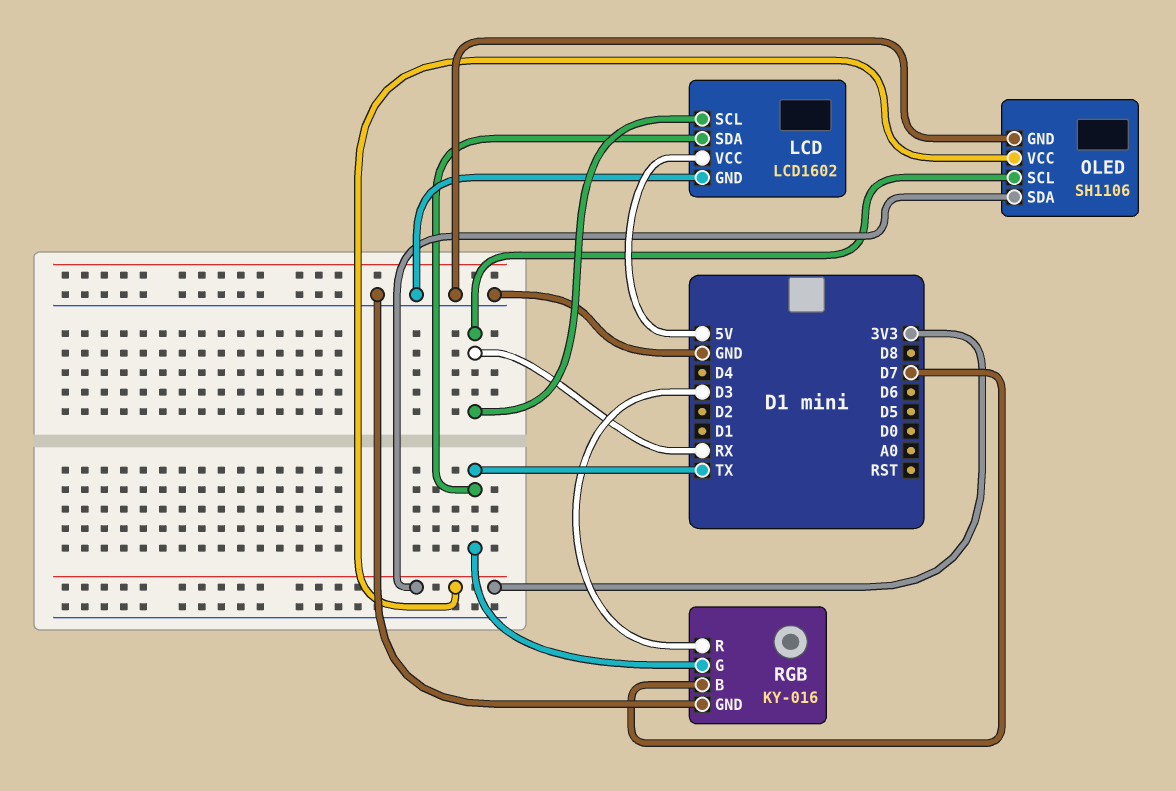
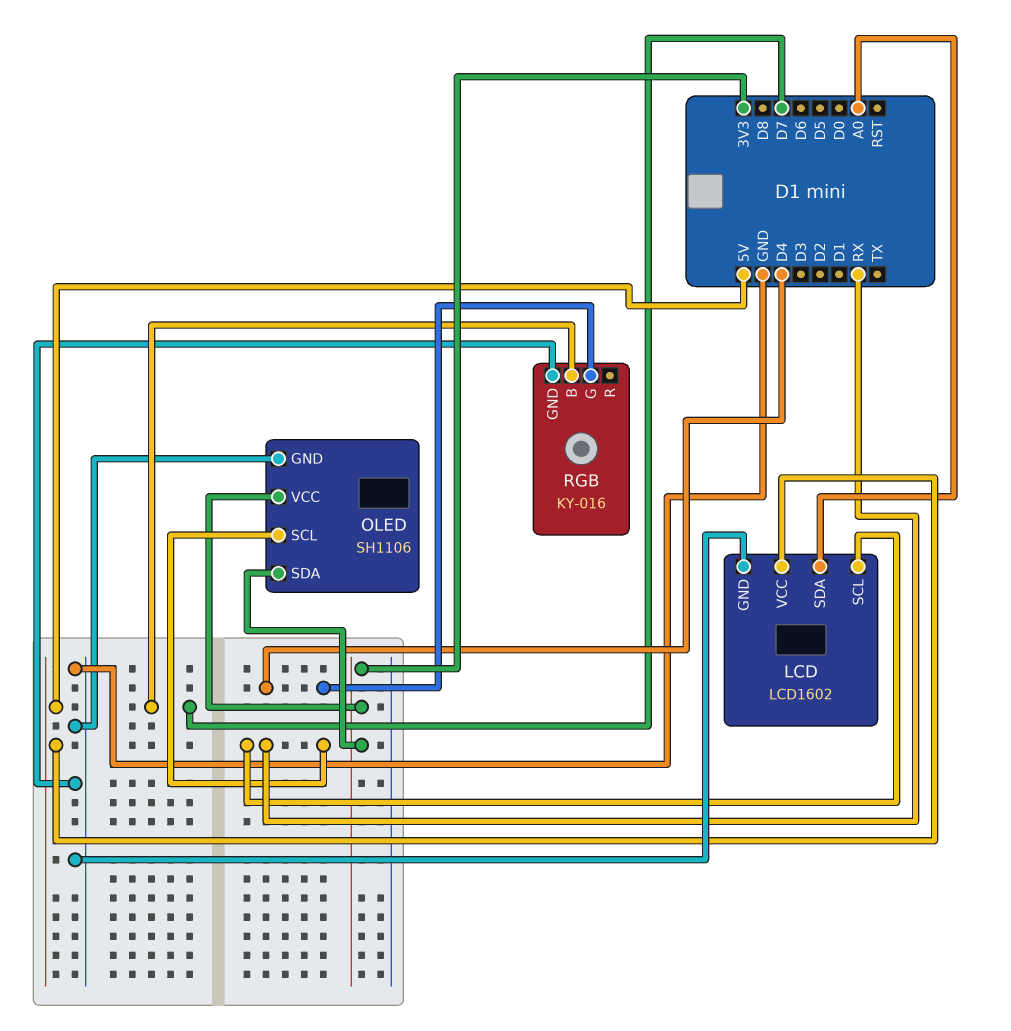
LCD pin SDA: TX -> A0
RGB pin G: TX -> D4
RGB pin R: D3 -> none

